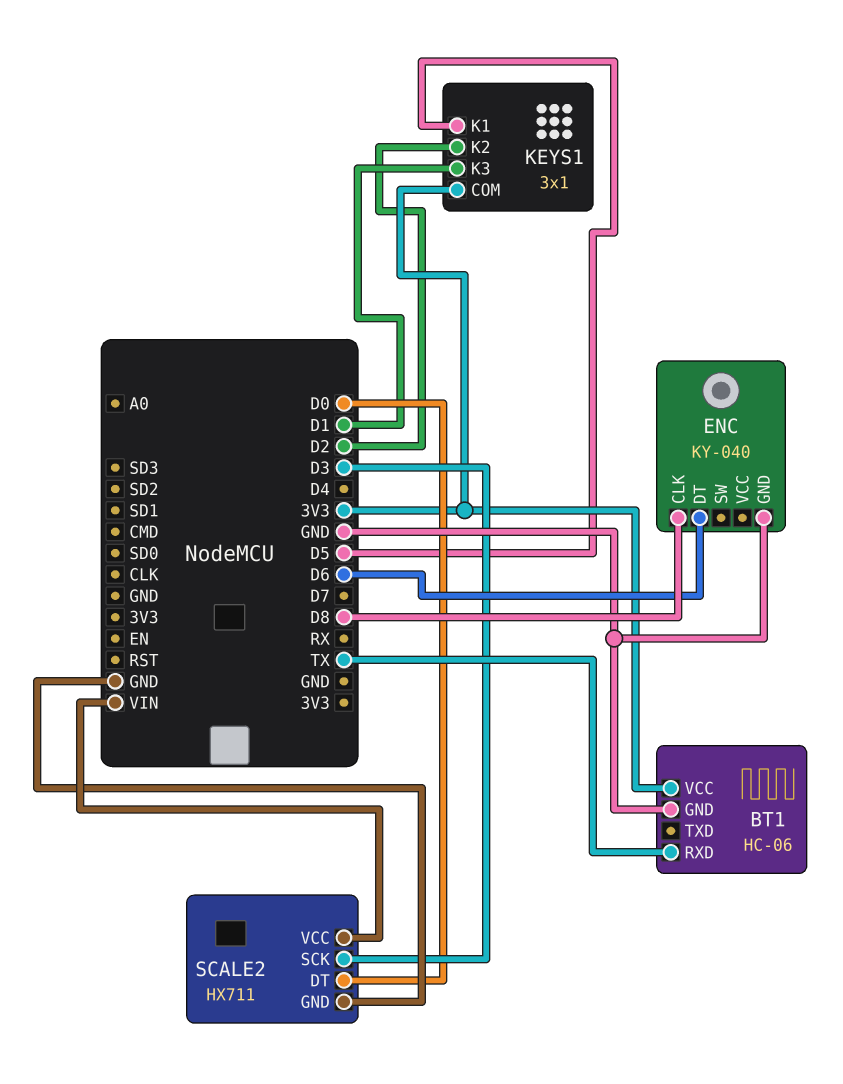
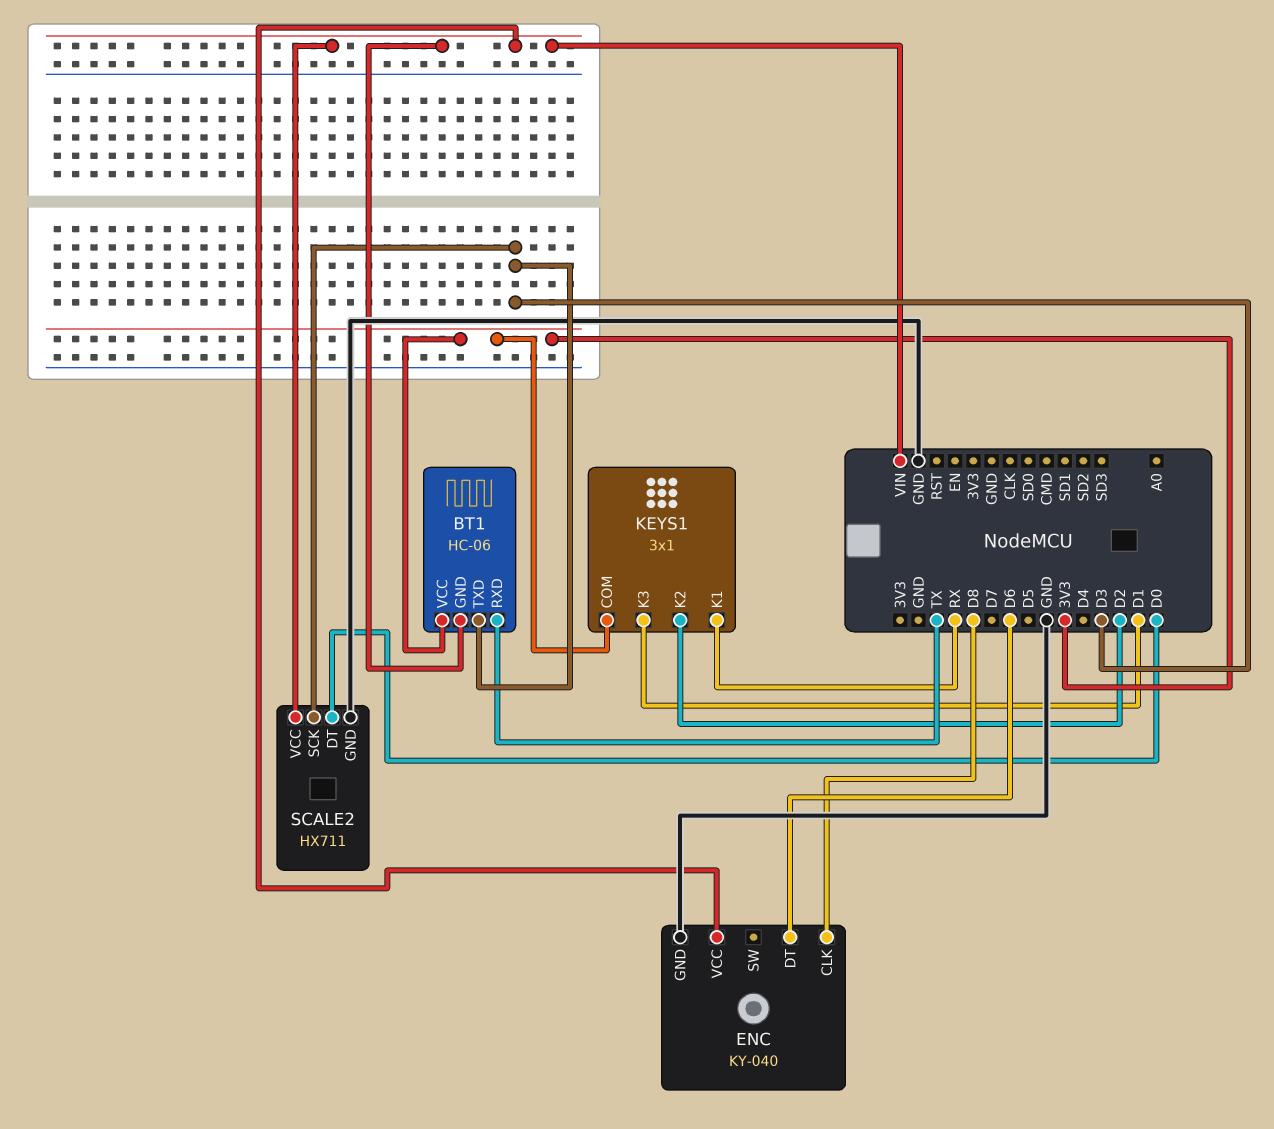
BT1 pin GND: GND -> VIN
BT1 pin TXD: none -> D3
ENC pin VCC: none -> VIN
KEYS1 pin K1: D5 -> RX

